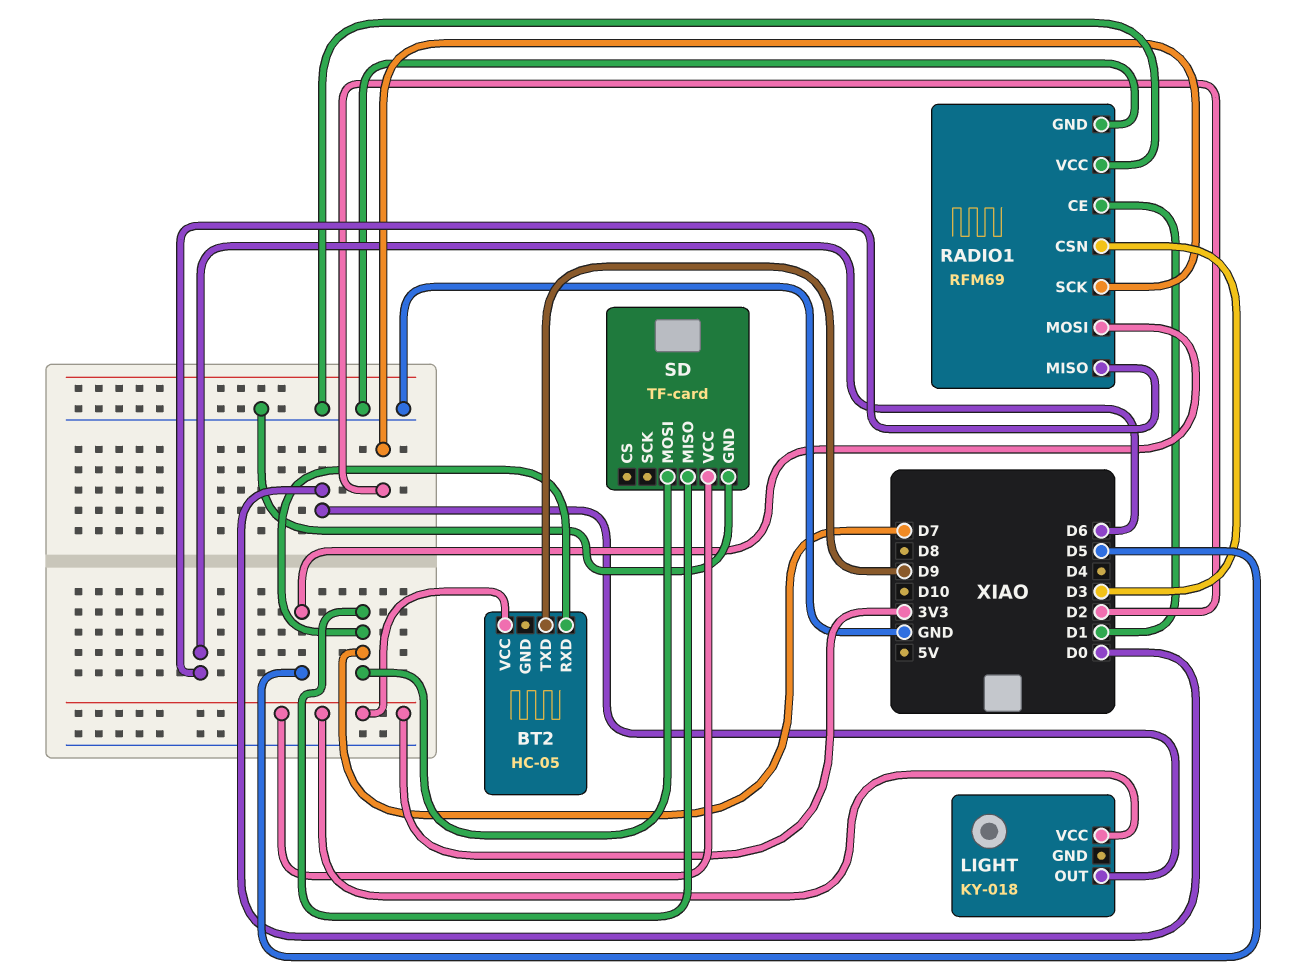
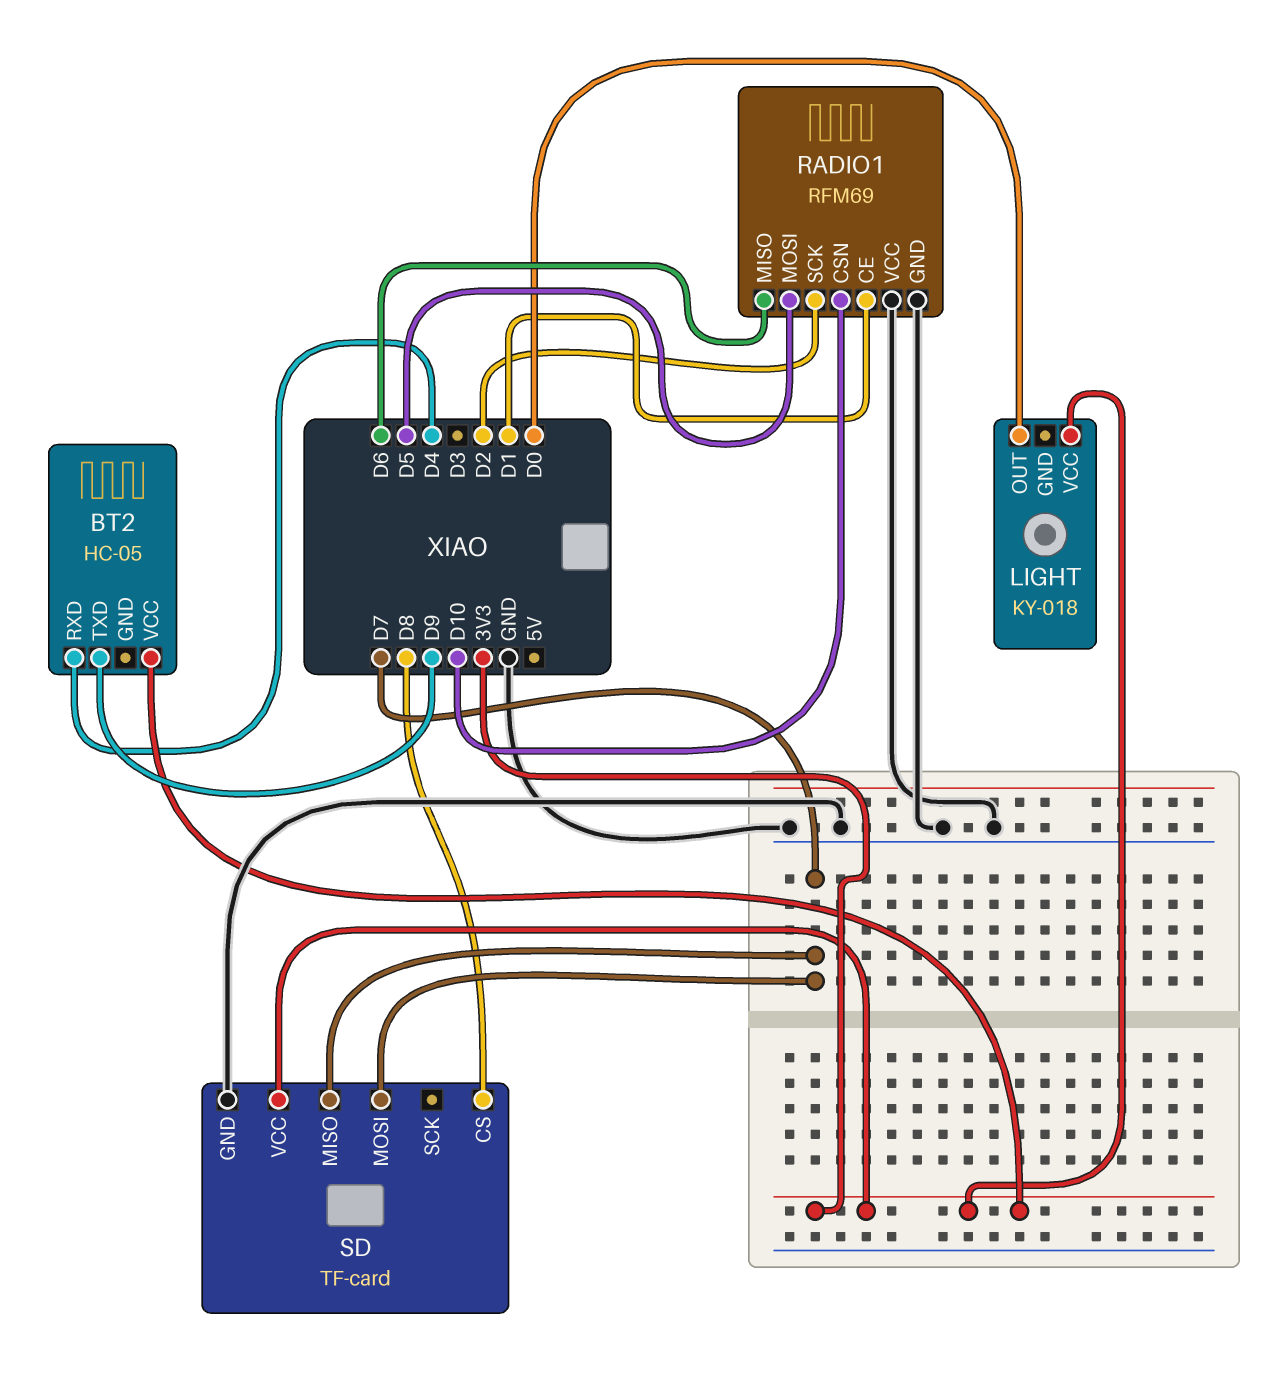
BT2 pin RXD: D7 -> D4
RADIO1 pin CSN: D3 -> D10
SD pin CS: none -> D8

